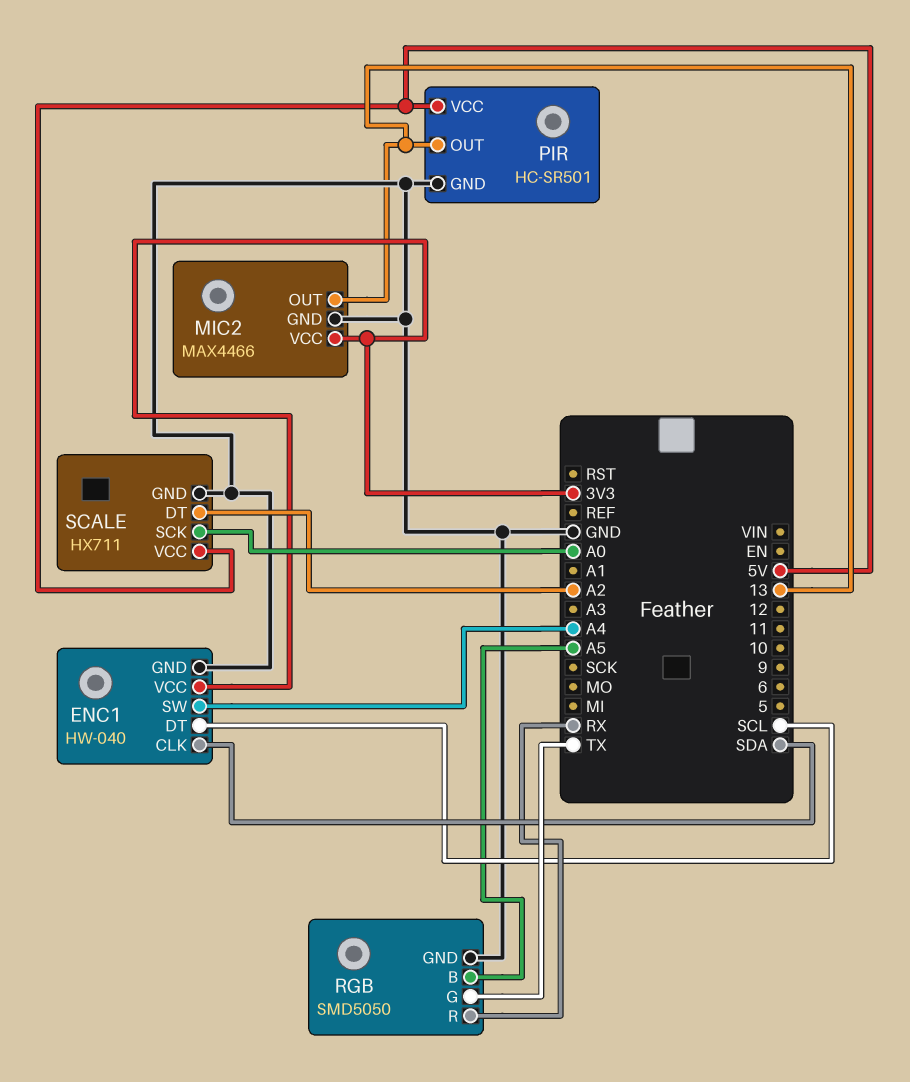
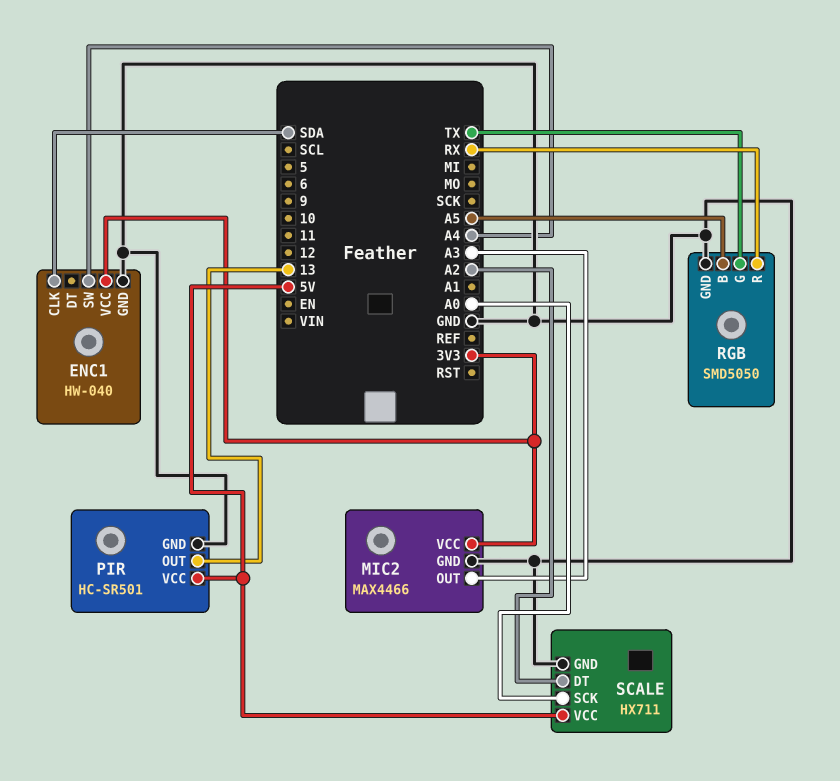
ENC1 pin DT: SCL -> none
MIC2 pin OUT: 13 -> A3

